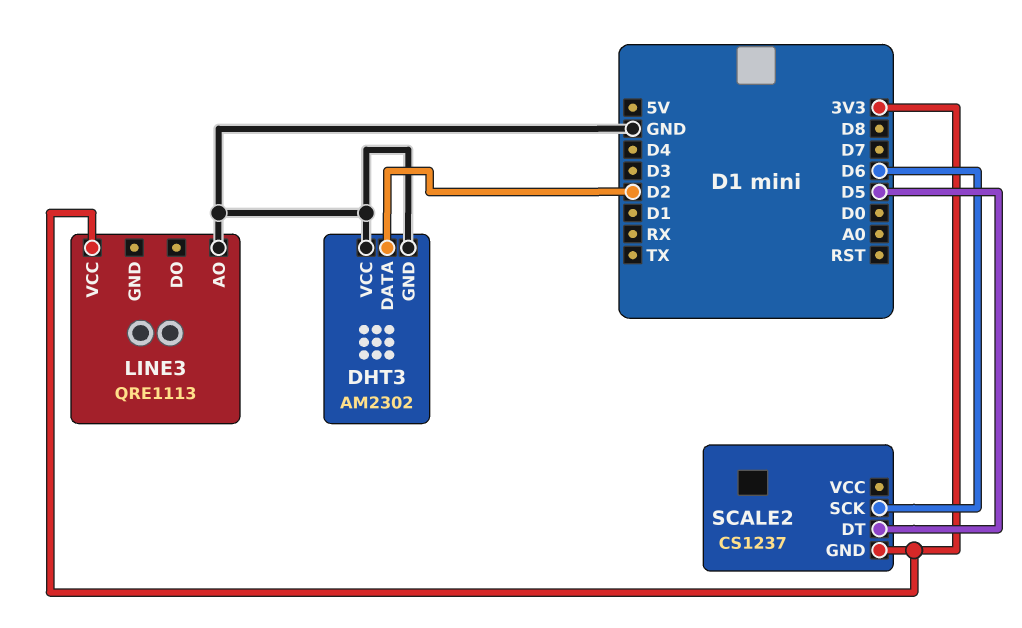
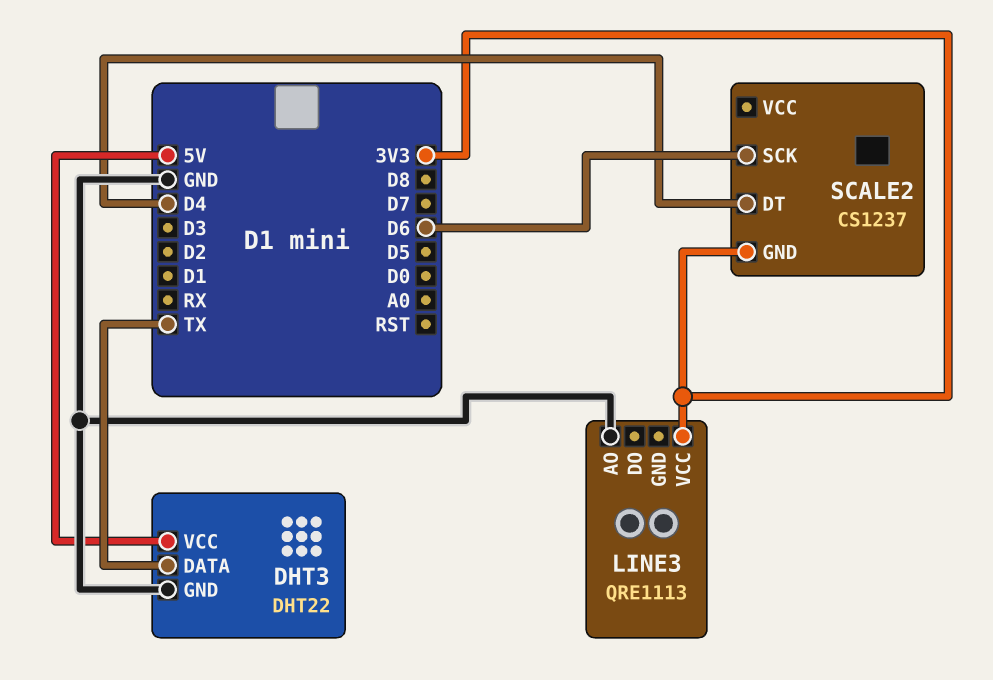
DHT3: AM2302 -> DHT22
DHT3 pin DATA: D2 -> TX
DHT3 pin VCC: GND -> 5V
SCALE2 pin DT: D5 -> D4

